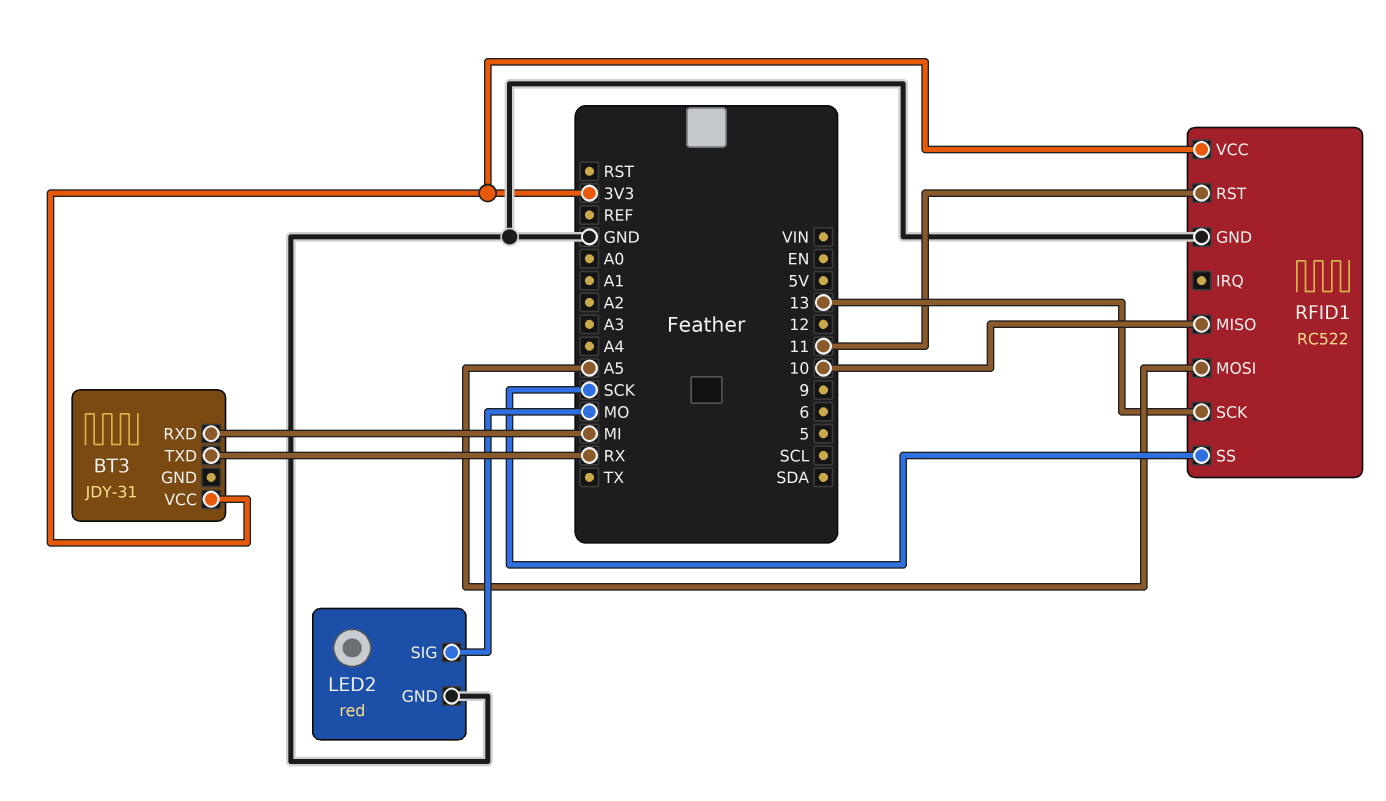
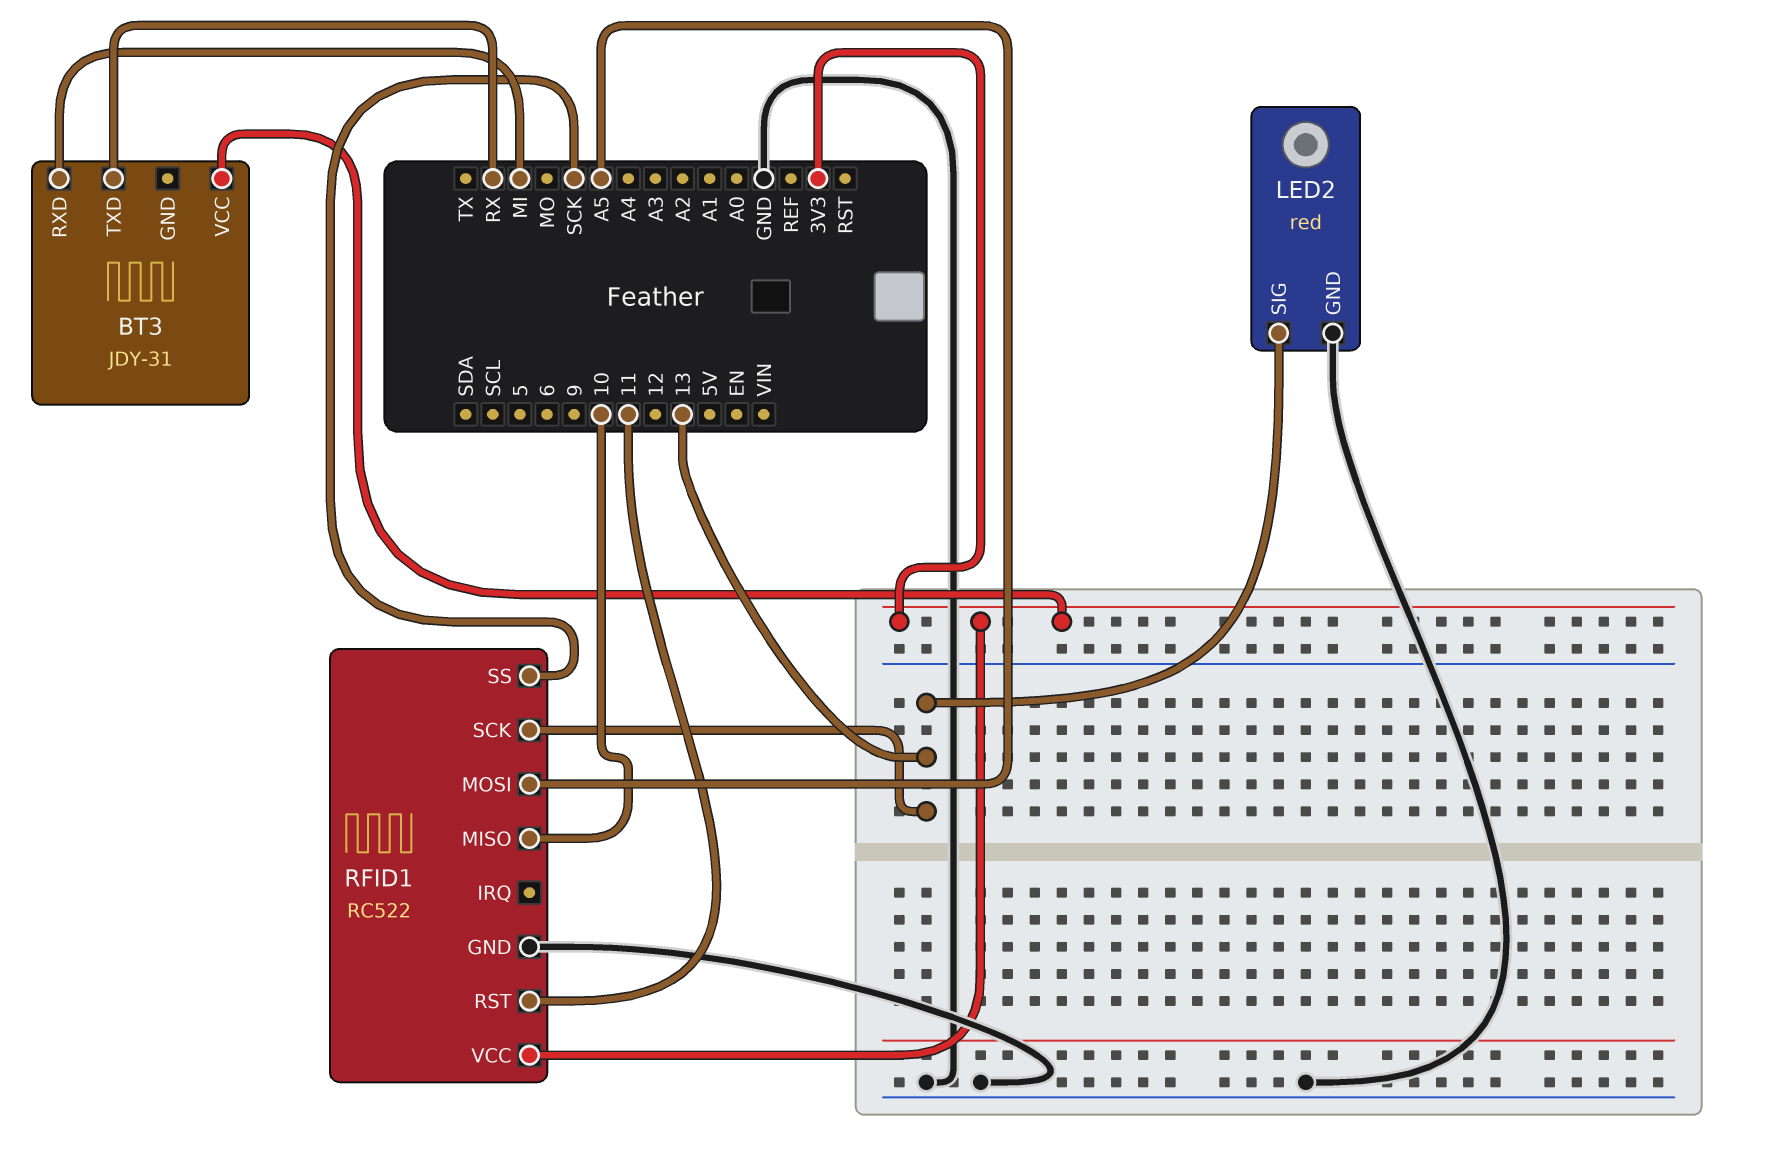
LED2 pin SIG: MO -> 13

